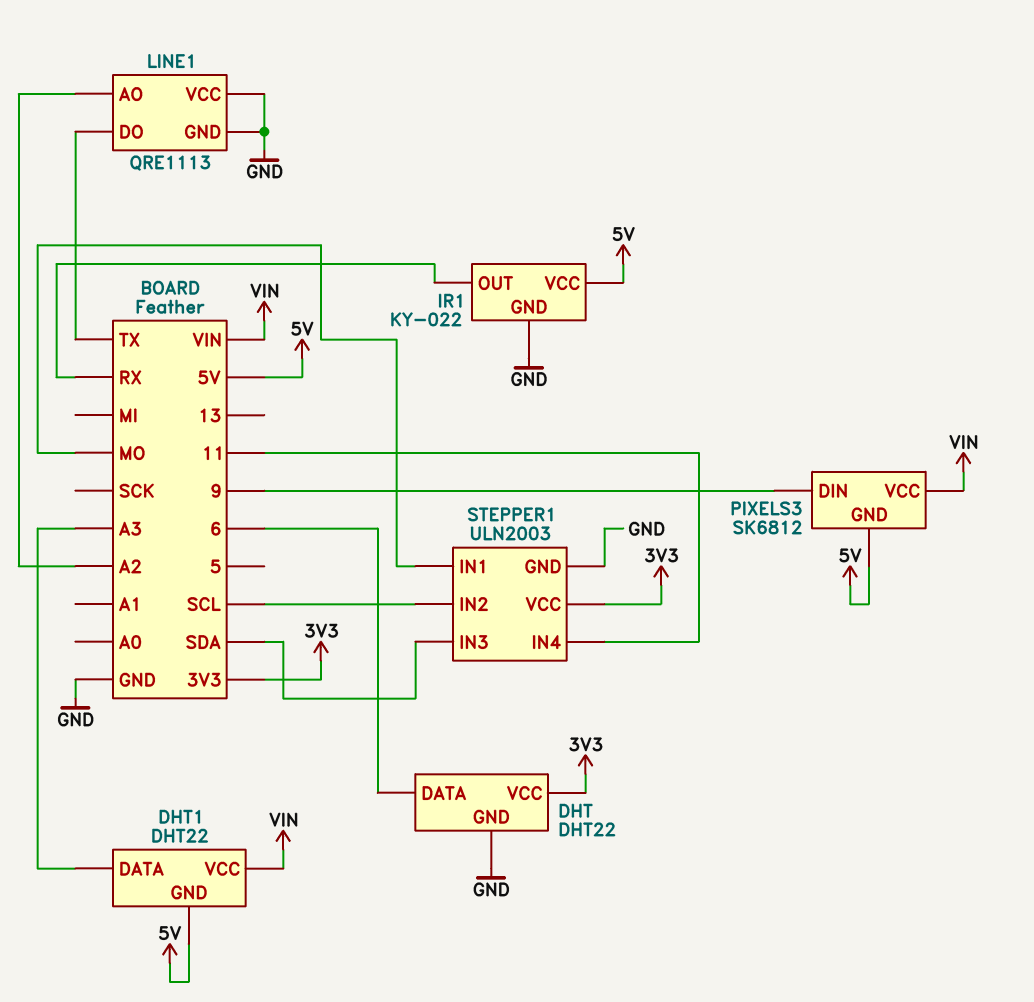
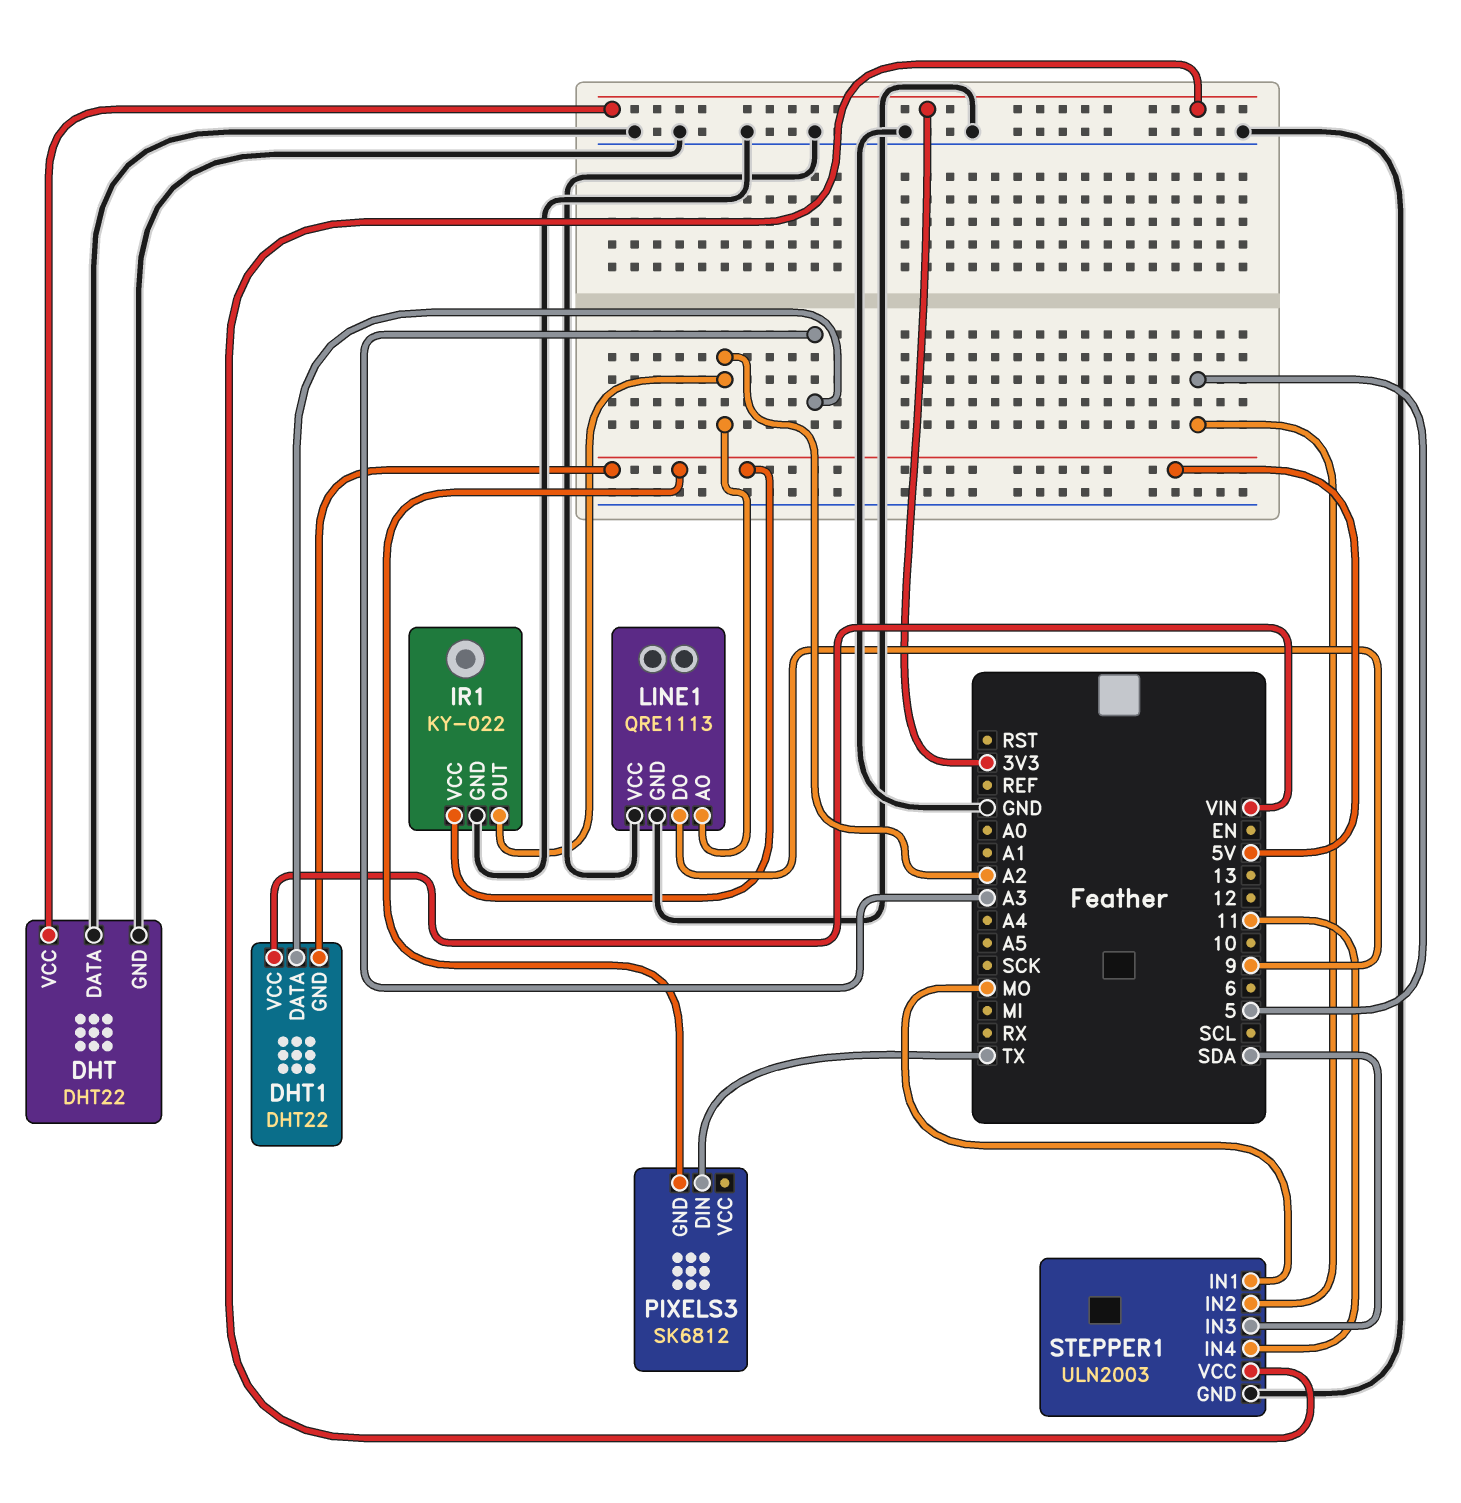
DHT pin DATA: 6 -> GND
IR1 pin OUT: RX -> A2
LINE1 pin DO: TX -> 9
PIXELS3 pin DIN: 9 -> TX
PIXELS3 pin VCC: VIN -> none
STEPPER1 pin IN2: SCL -> 5

